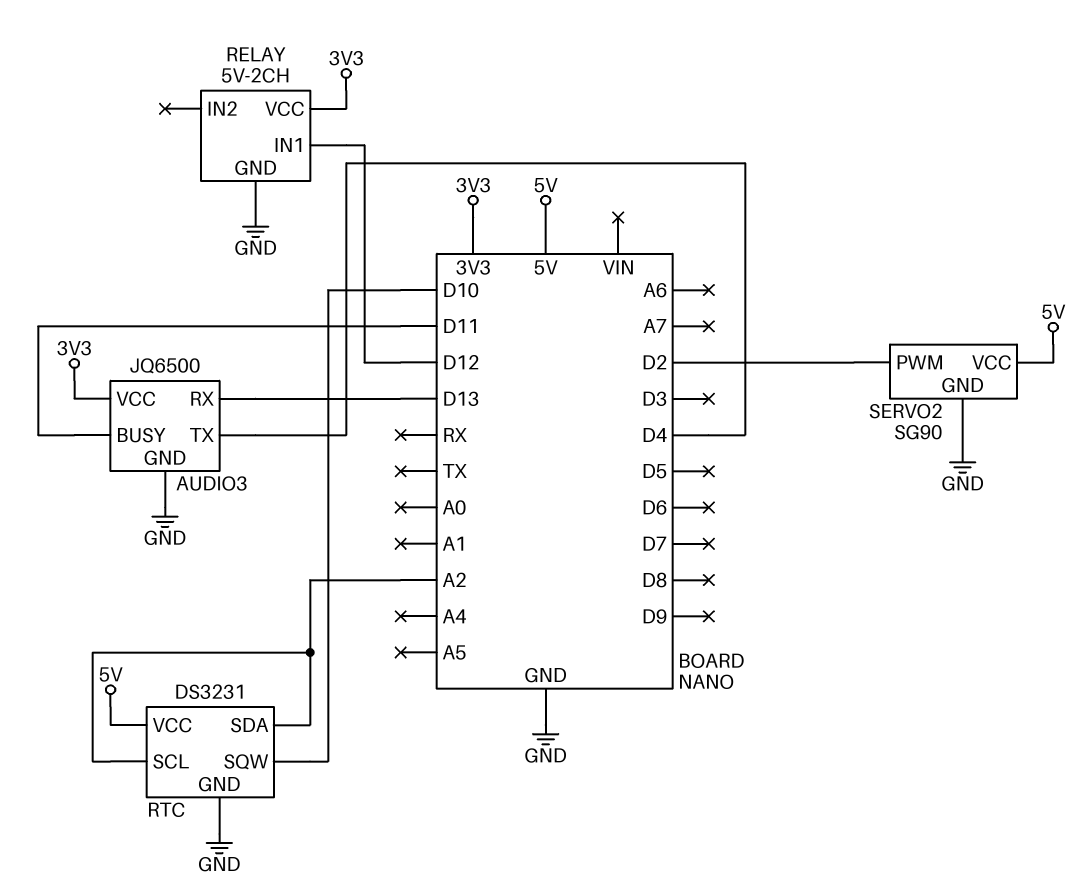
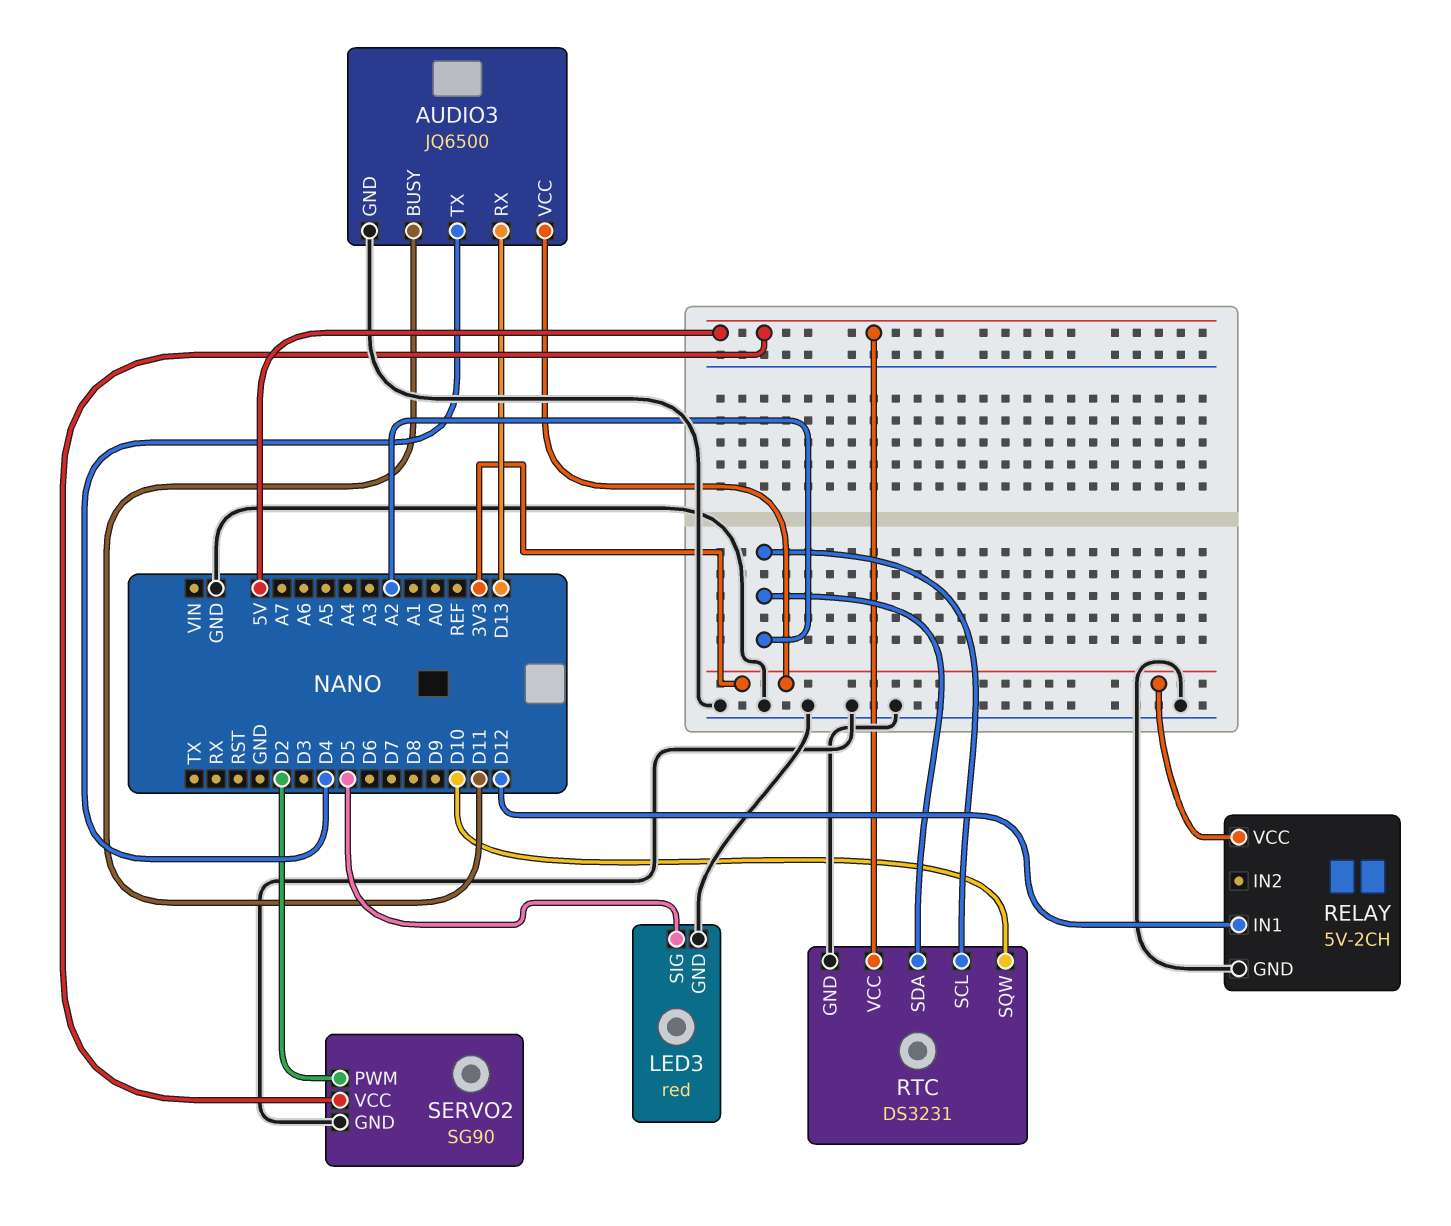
LED3: none -> red
LED3 pin GND: none -> GND
LED3 pin SIG: none -> D5

